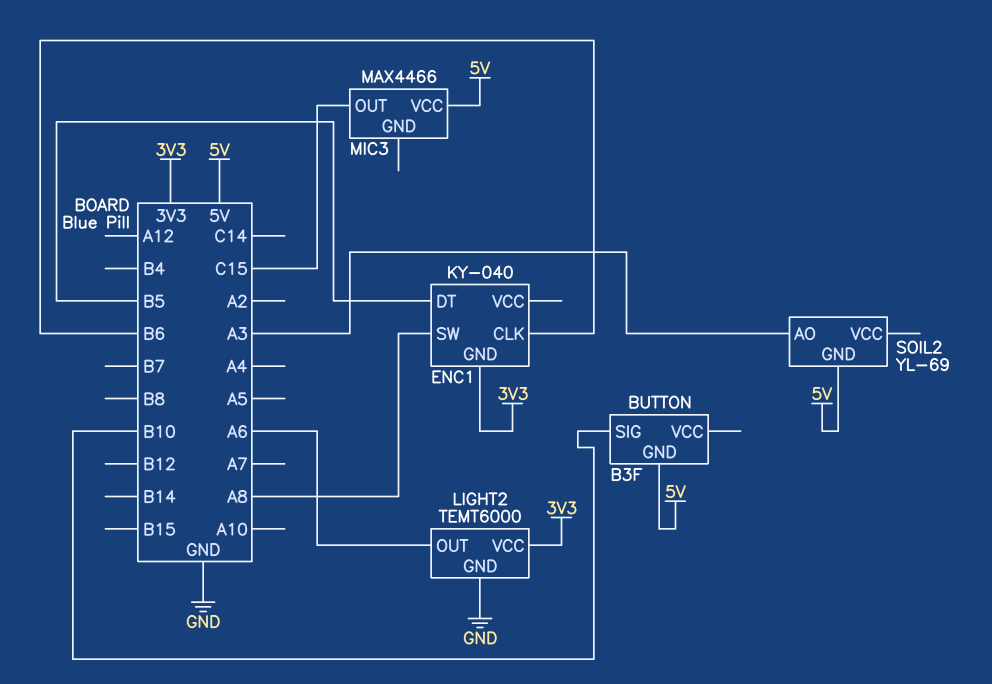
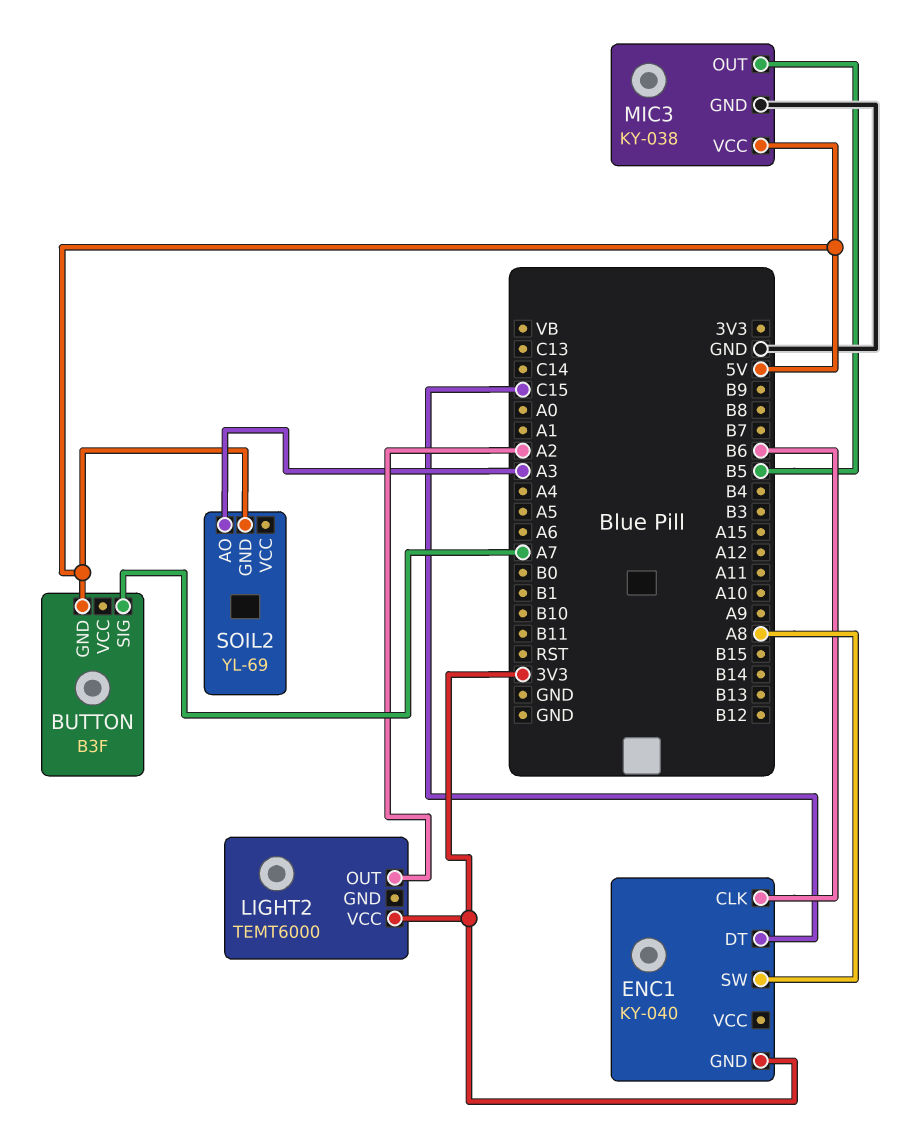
BUTTON pin SIG: B10 -> A7
ENC1 pin DT: B5 -> C15
LIGHT2 pin GND: GND -> none
LIGHT2 pin OUT: A6 -> A2
MIC3: MAX4466 -> KY-038
MIC3 pin GND: none -> GND
MIC3 pin OUT: C15 -> B5

